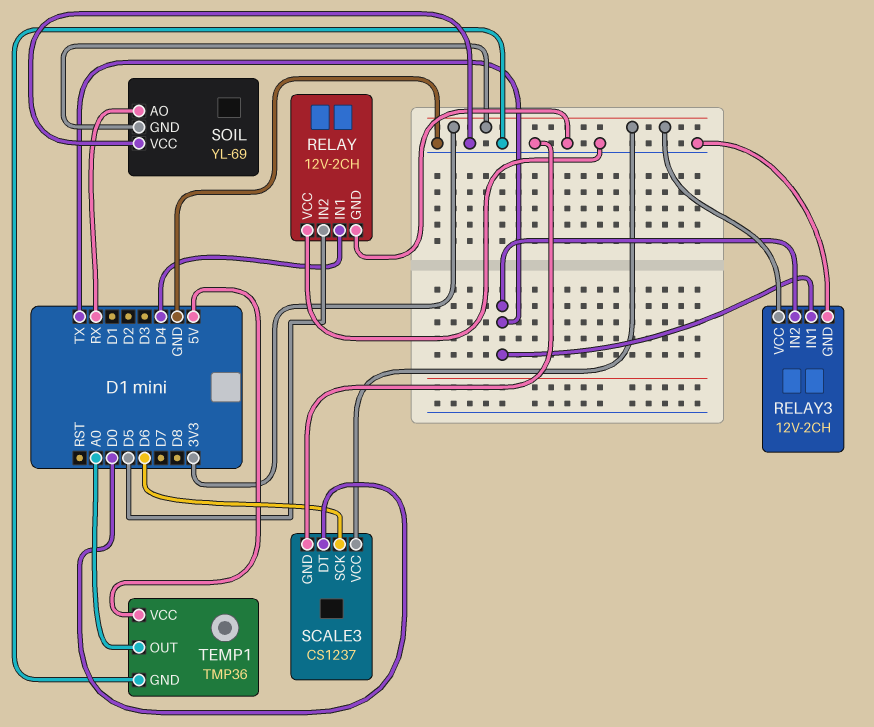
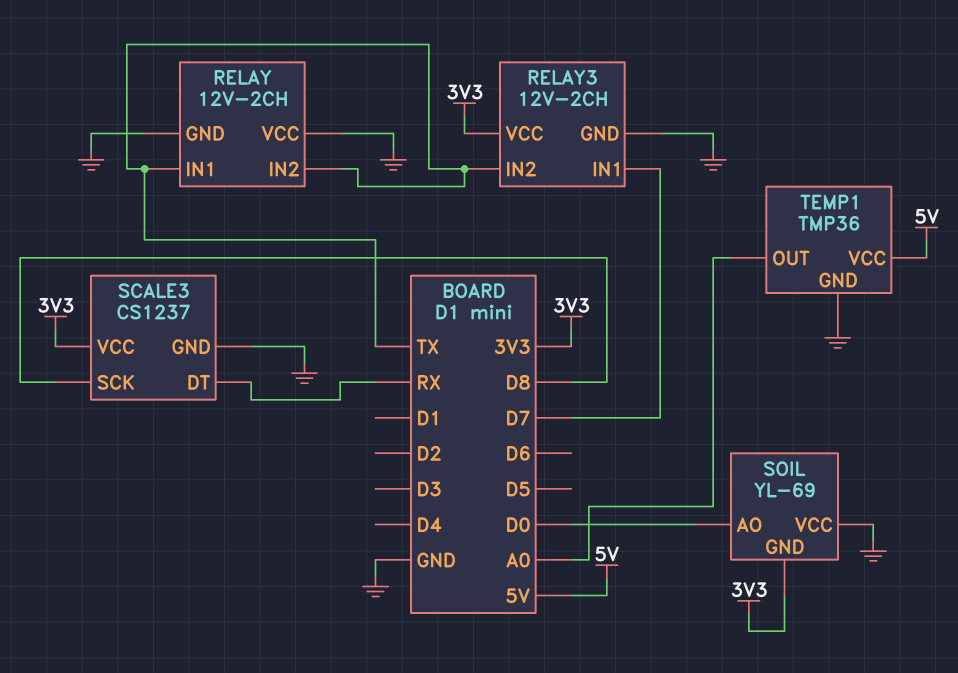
RELAY pin IN1: D4 -> TX
RELAY pin IN2: D5 -> TX
RELAY3 pin IN1: TX -> D7
SCALE3 pin DT: D0 -> RX
SCALE3 pin SCK: D6 -> D8
SOIL pin AO: RX -> D0

